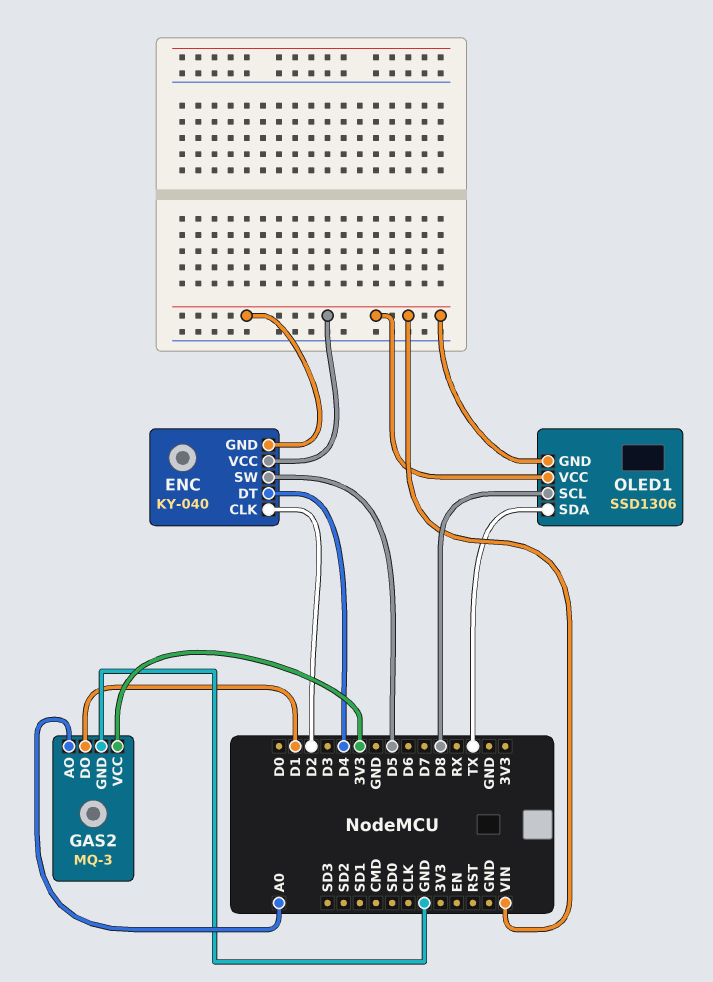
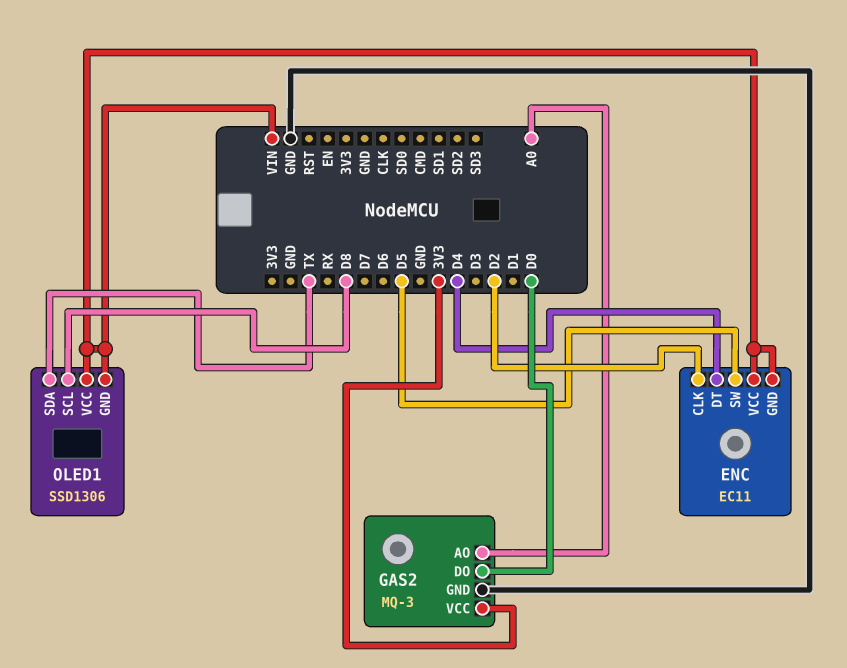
ENC: KY-040 -> EC11
GAS2 pin DO: D1 -> D0

